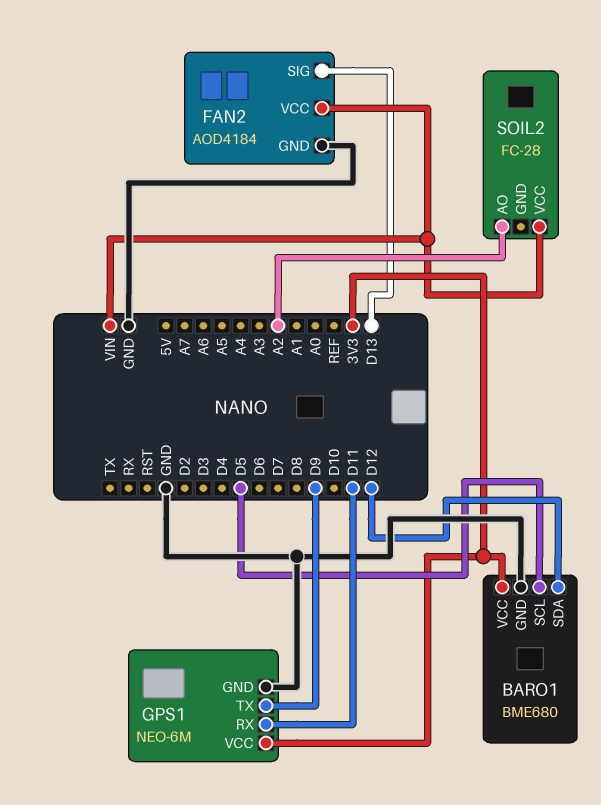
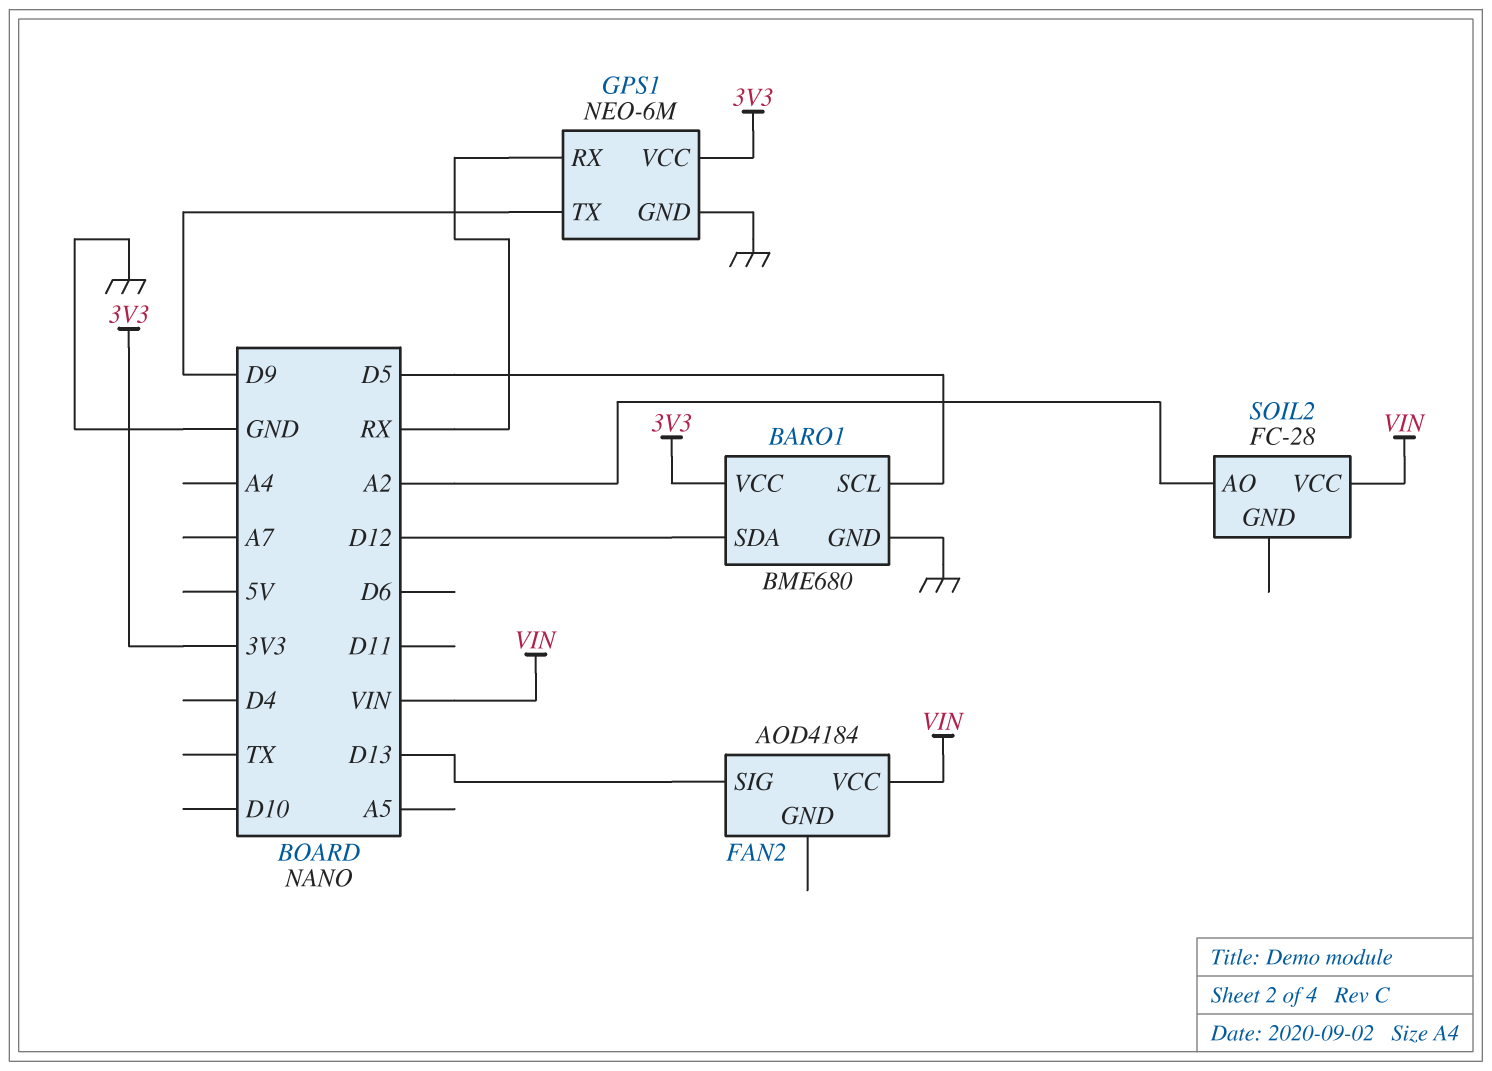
FAN2 pin GND: GND -> none
GPS1 pin RX: D11 -> RX

